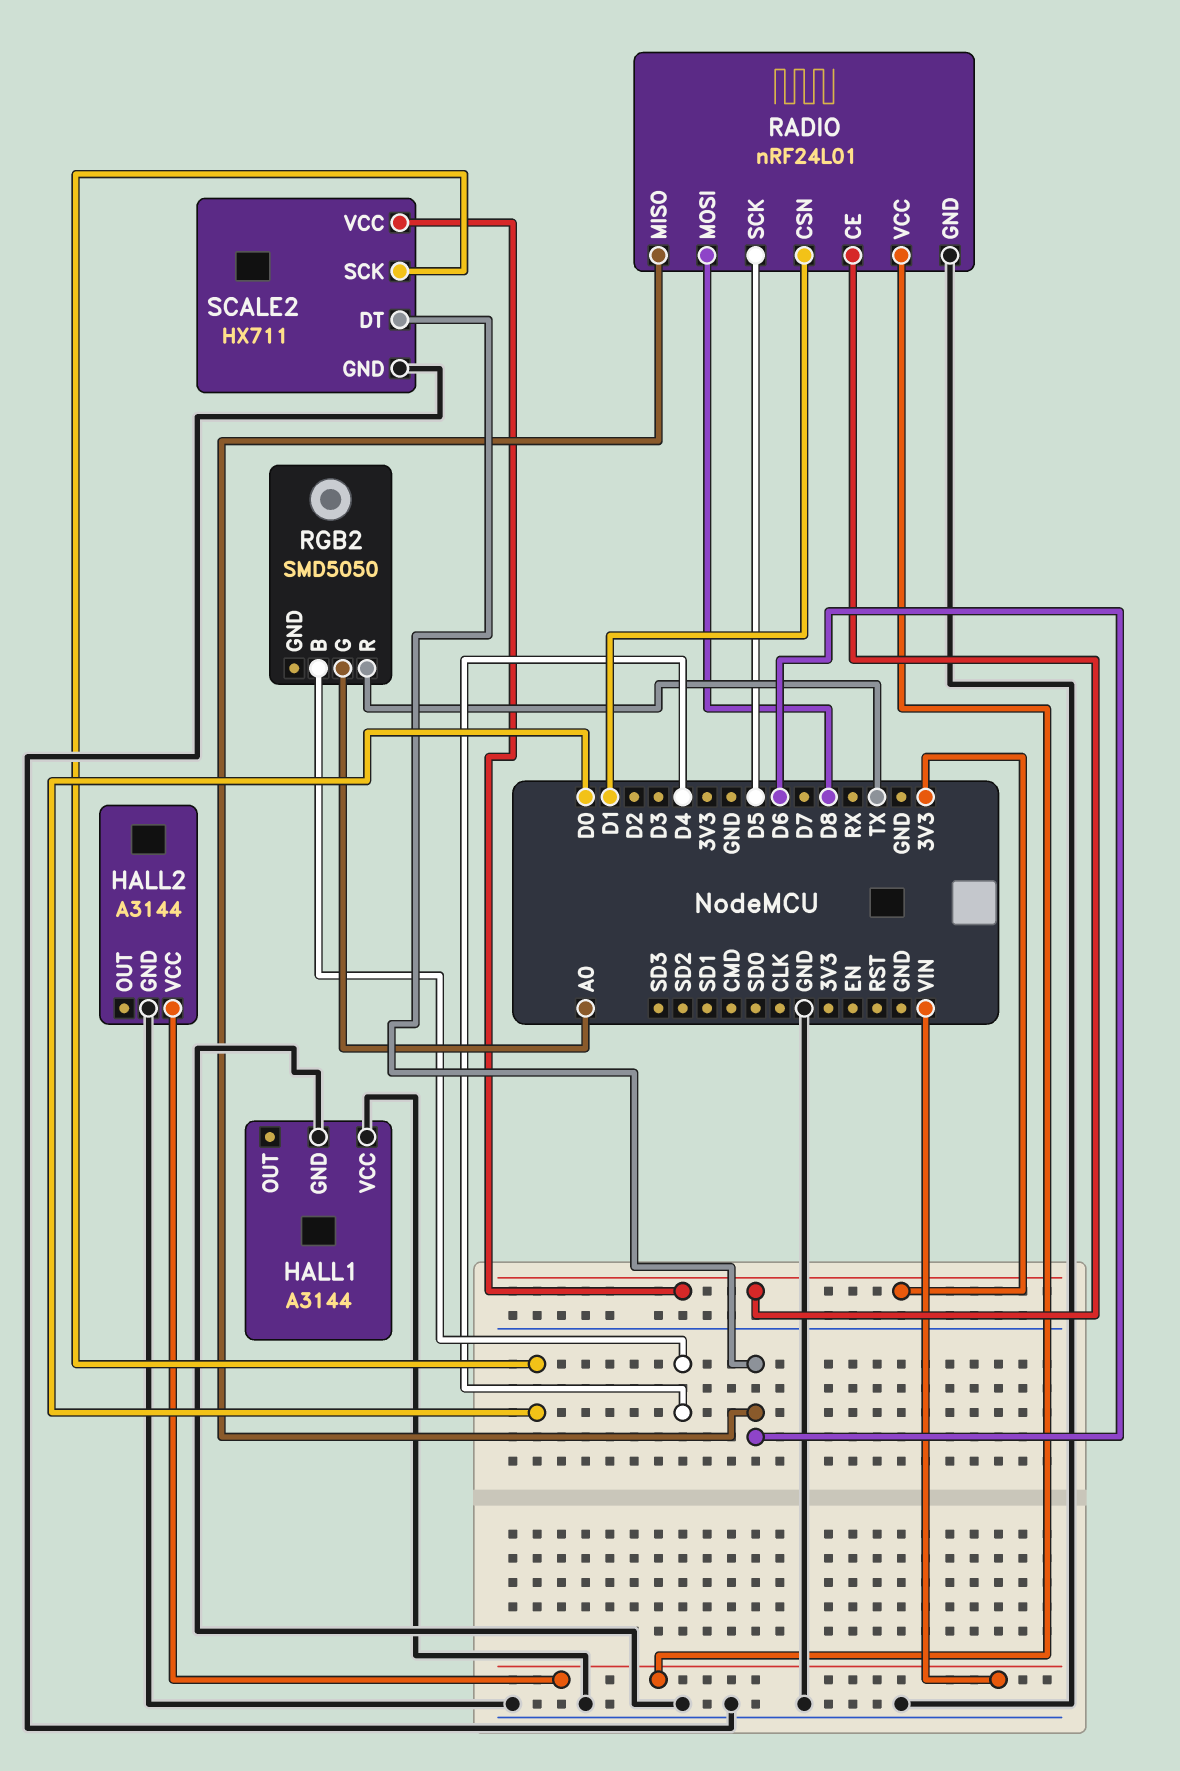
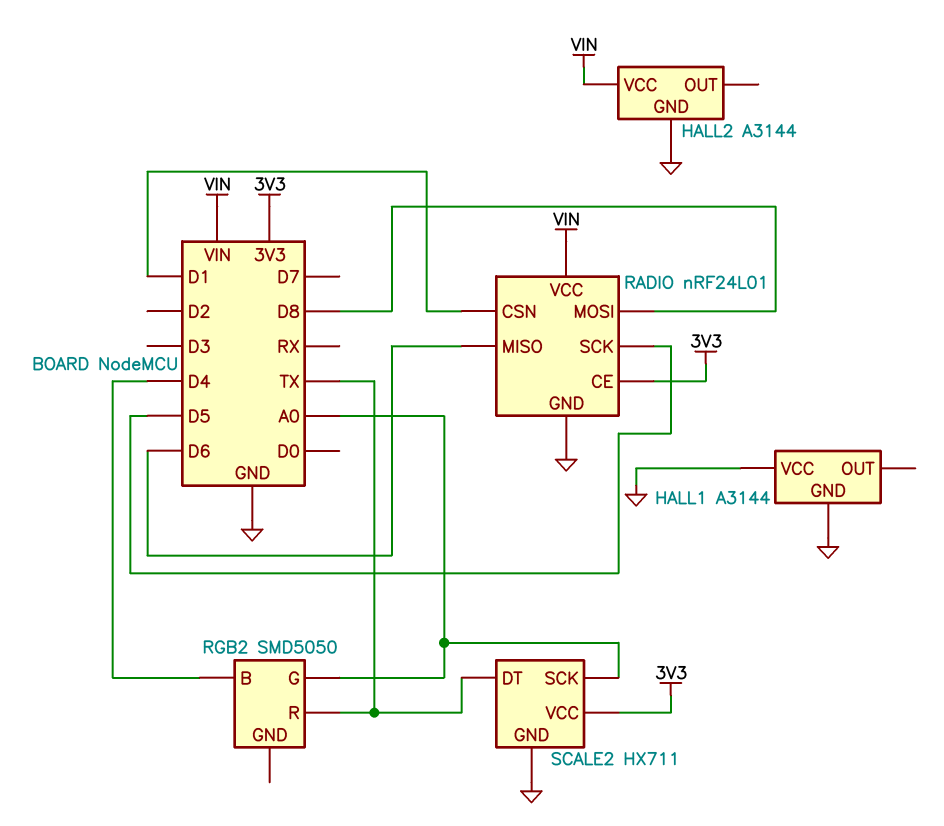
SCALE2 pin DT: D6 -> TX
SCALE2 pin SCK: D0 -> A0

